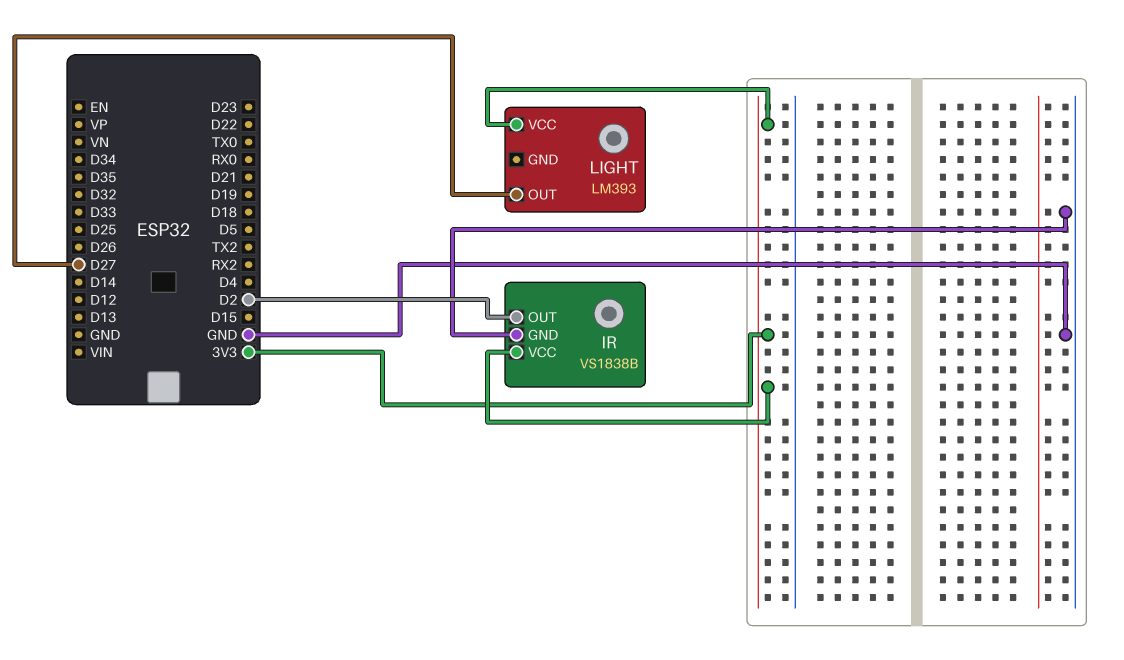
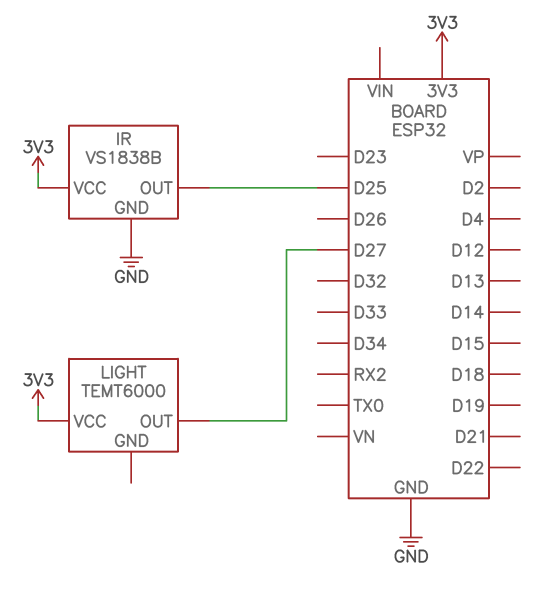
IR pin OUT: D2 -> D25
LIGHT: LM393 -> TEMT6000

